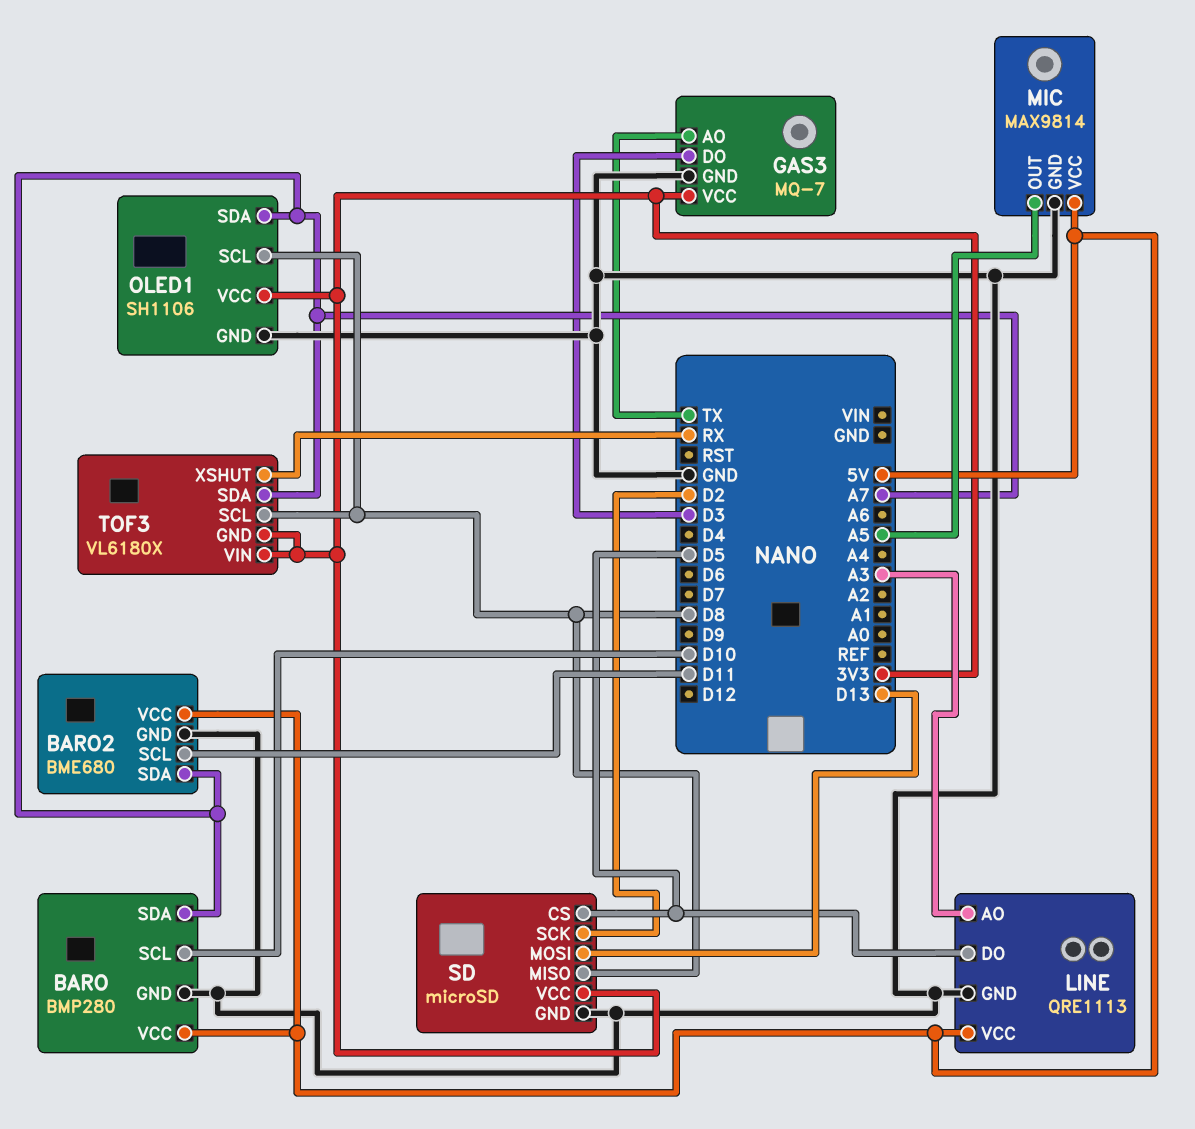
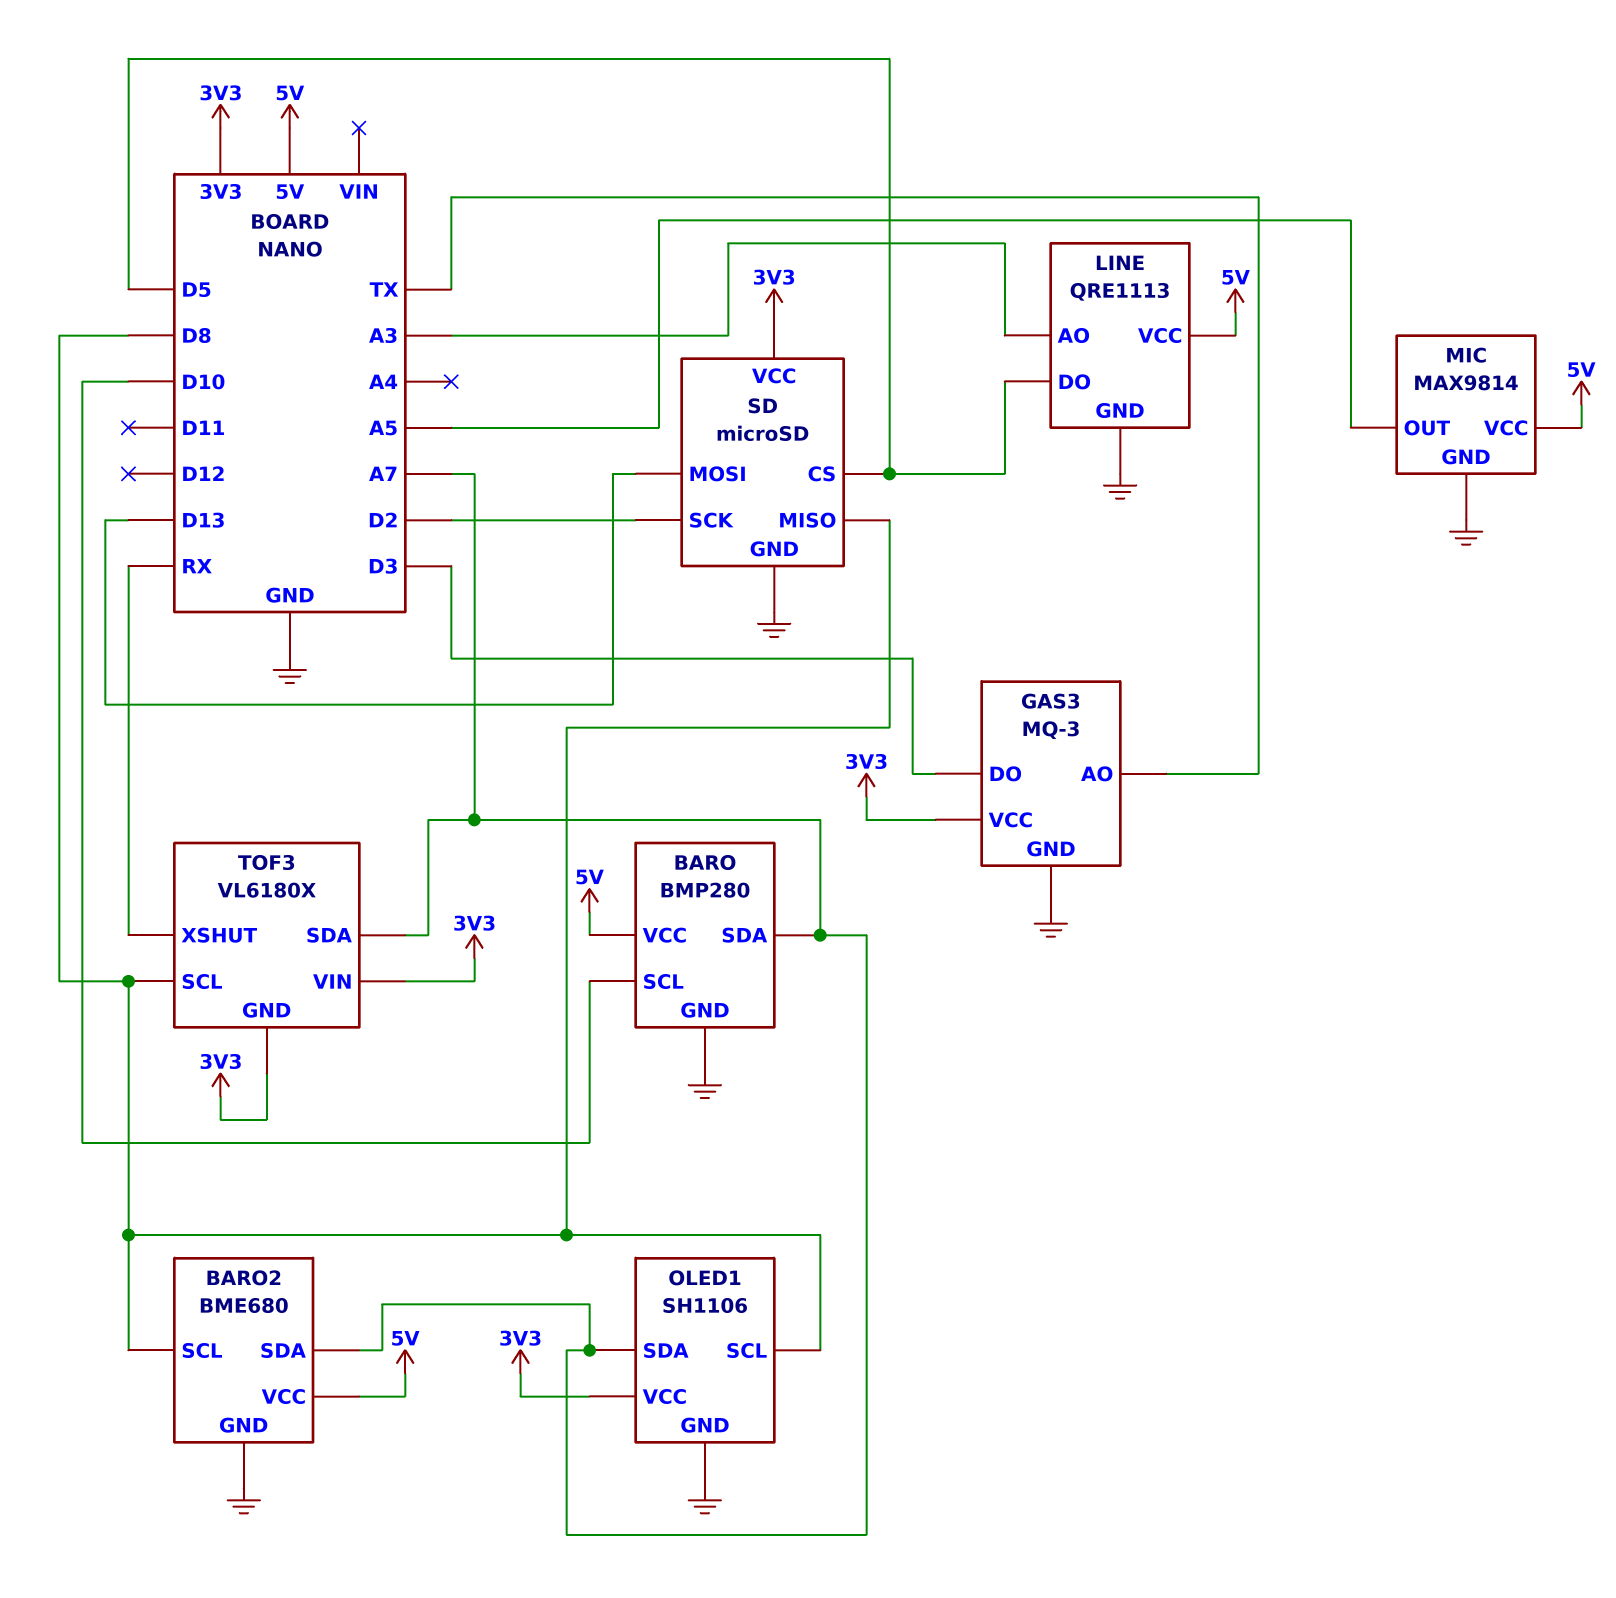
BARO2 pin SCL: D11 -> D8
GAS3: MQ-7 -> MQ-3

